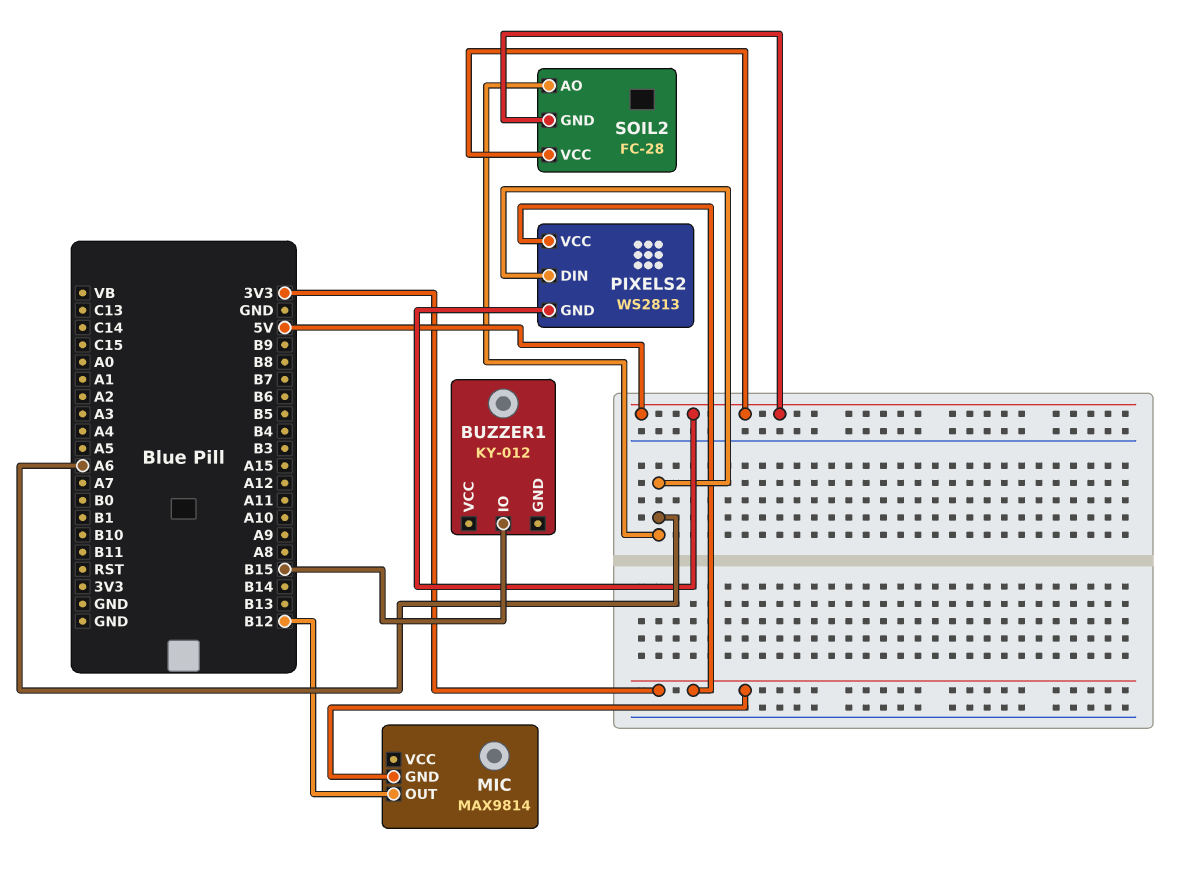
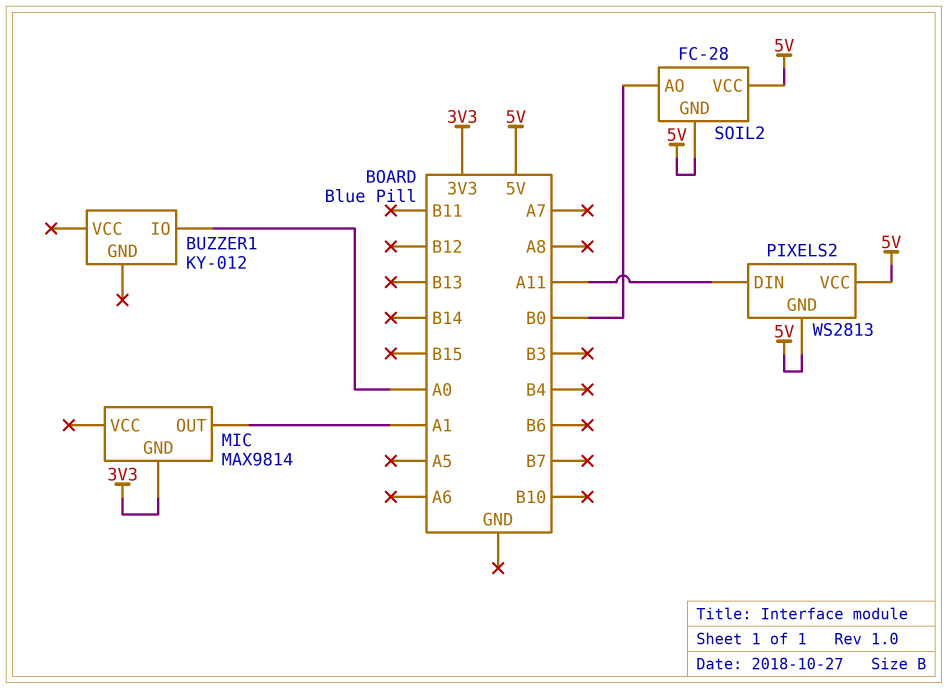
BUZZER1 pin IO: B15 -> A0
MIC pin OUT: B12 -> A1
PIXELS2 pin DIN: A6 -> A11
PIXELS2 pin VCC: 3V3 -> 5V
SOIL2 pin AO: A6 -> B0

